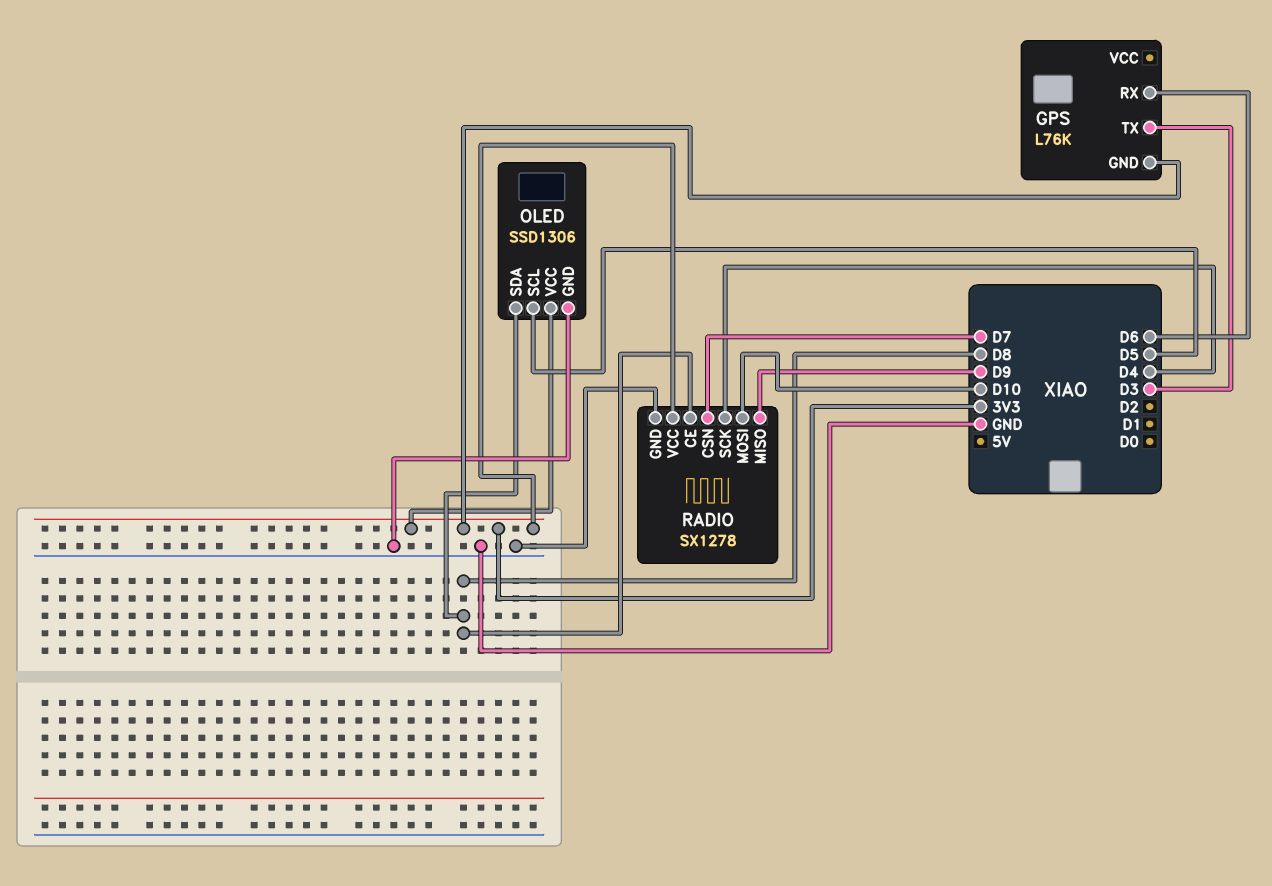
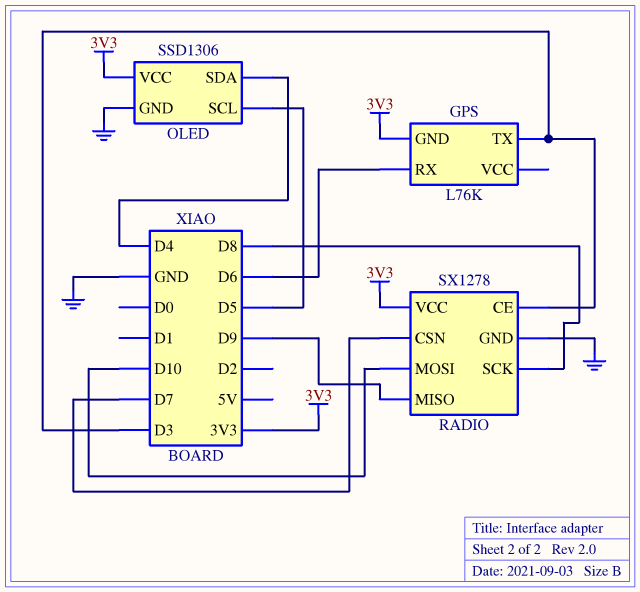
OLED pin SDA: D8 -> D4
RADIO pin CE: D8 -> D3
RADIO pin SCK: D4 -> D8

